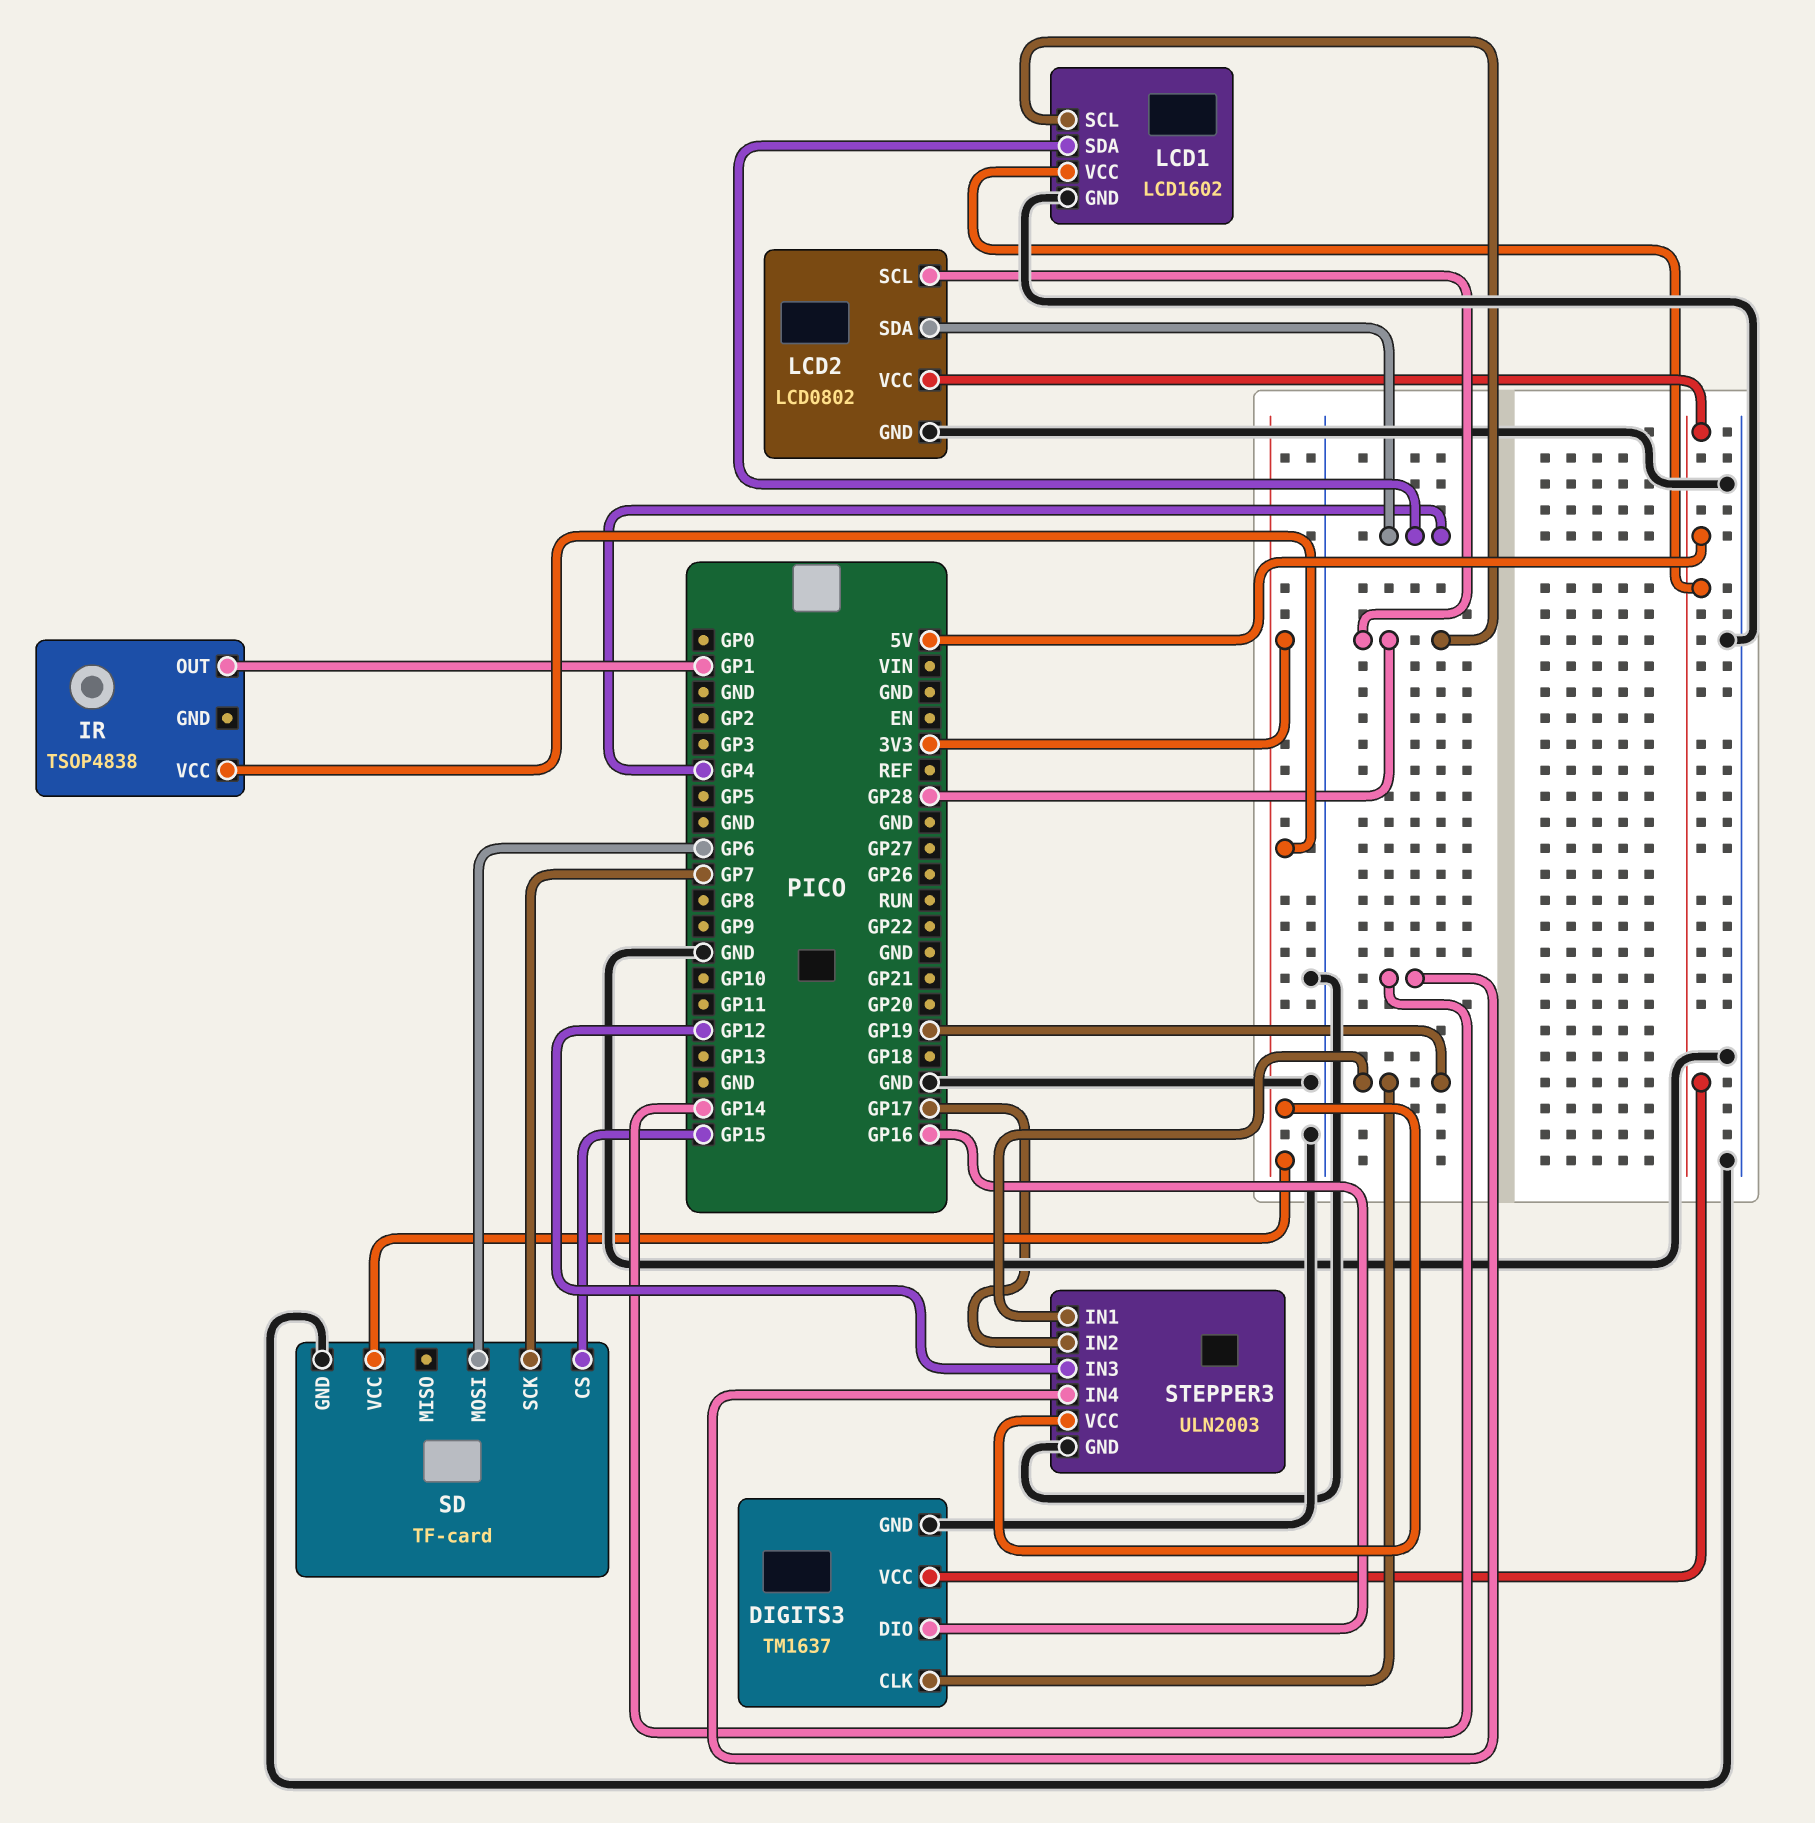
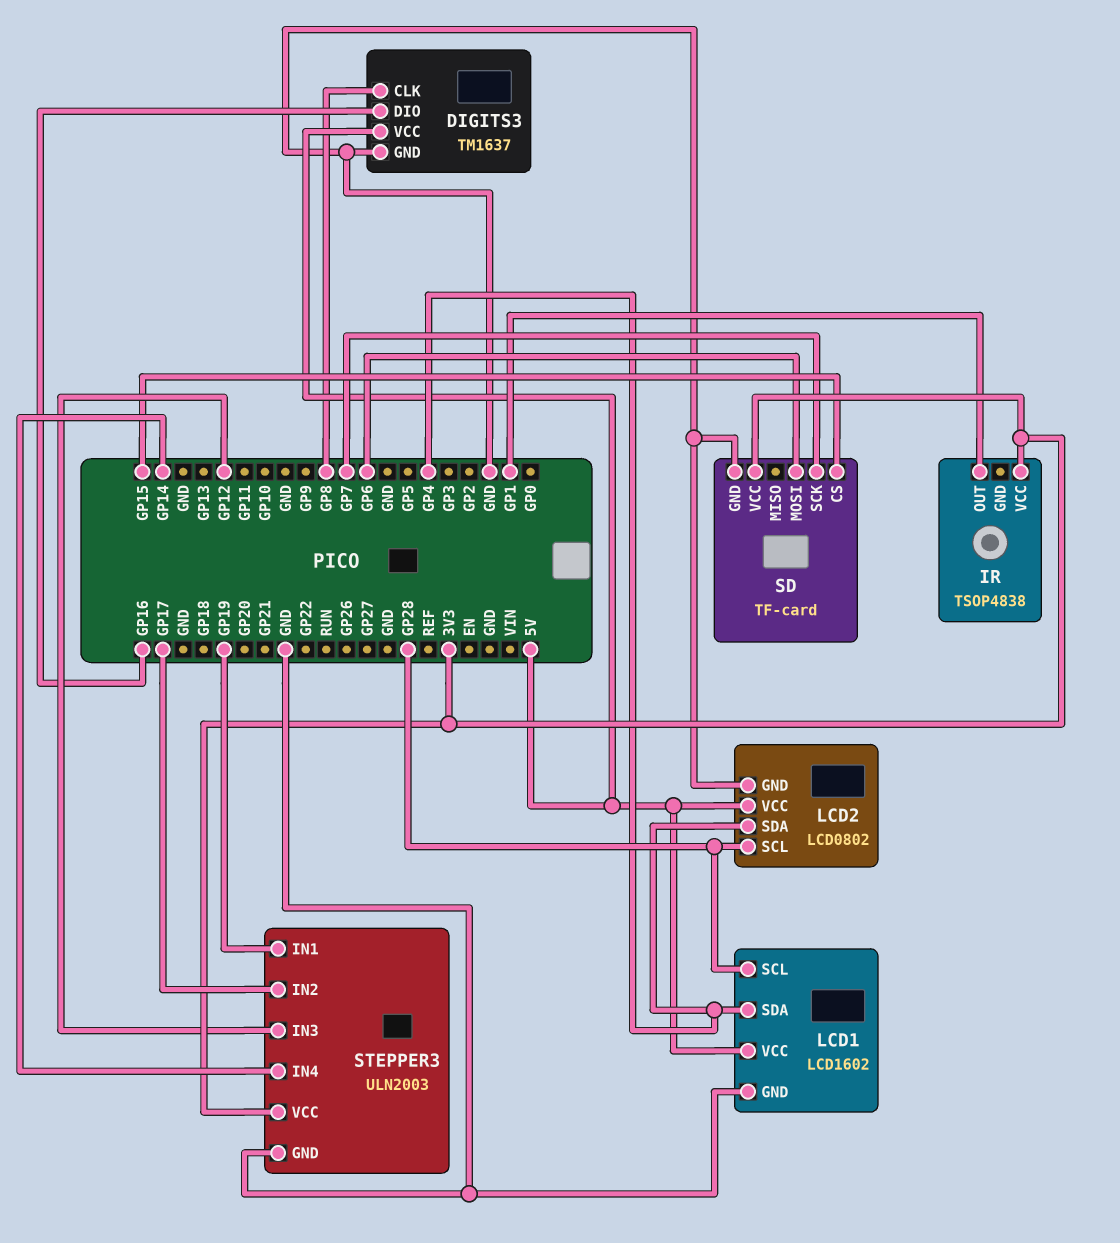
DIGITS3 pin CLK: GP19 -> GP8

